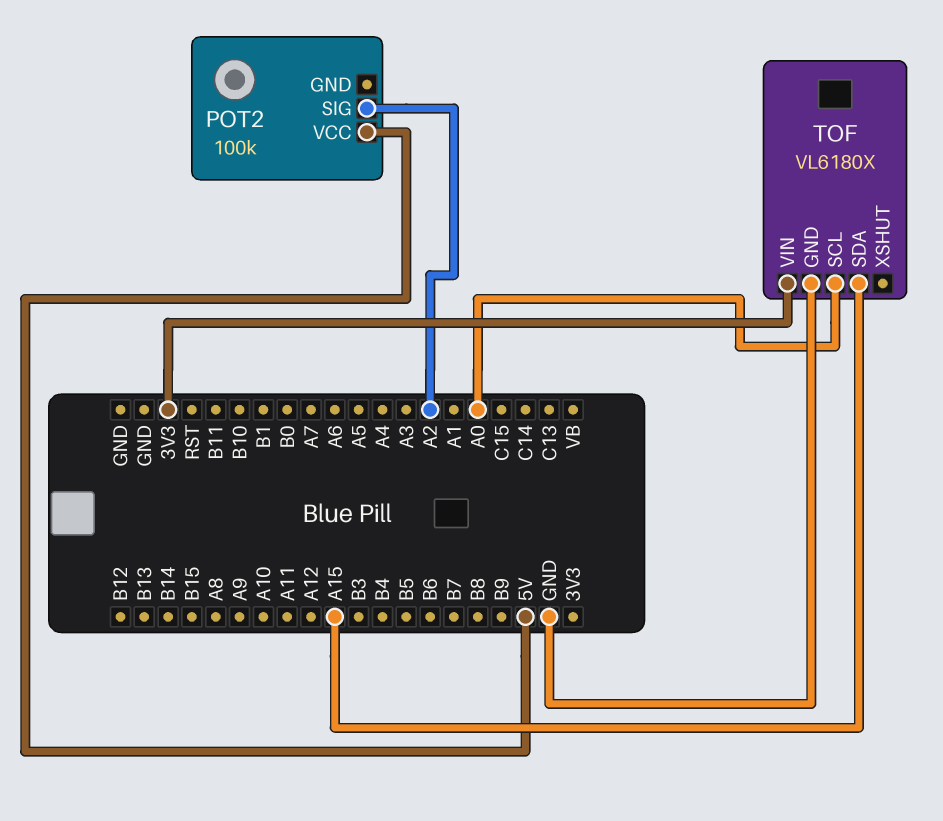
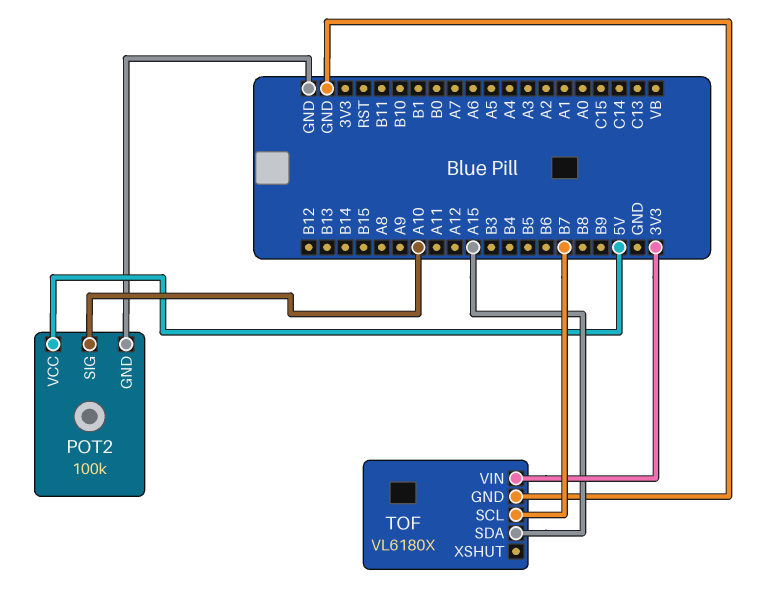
POT2 pin GND: none -> GND
POT2 pin SIG: A2 -> A10
TOF pin SCL: A0 -> B7

